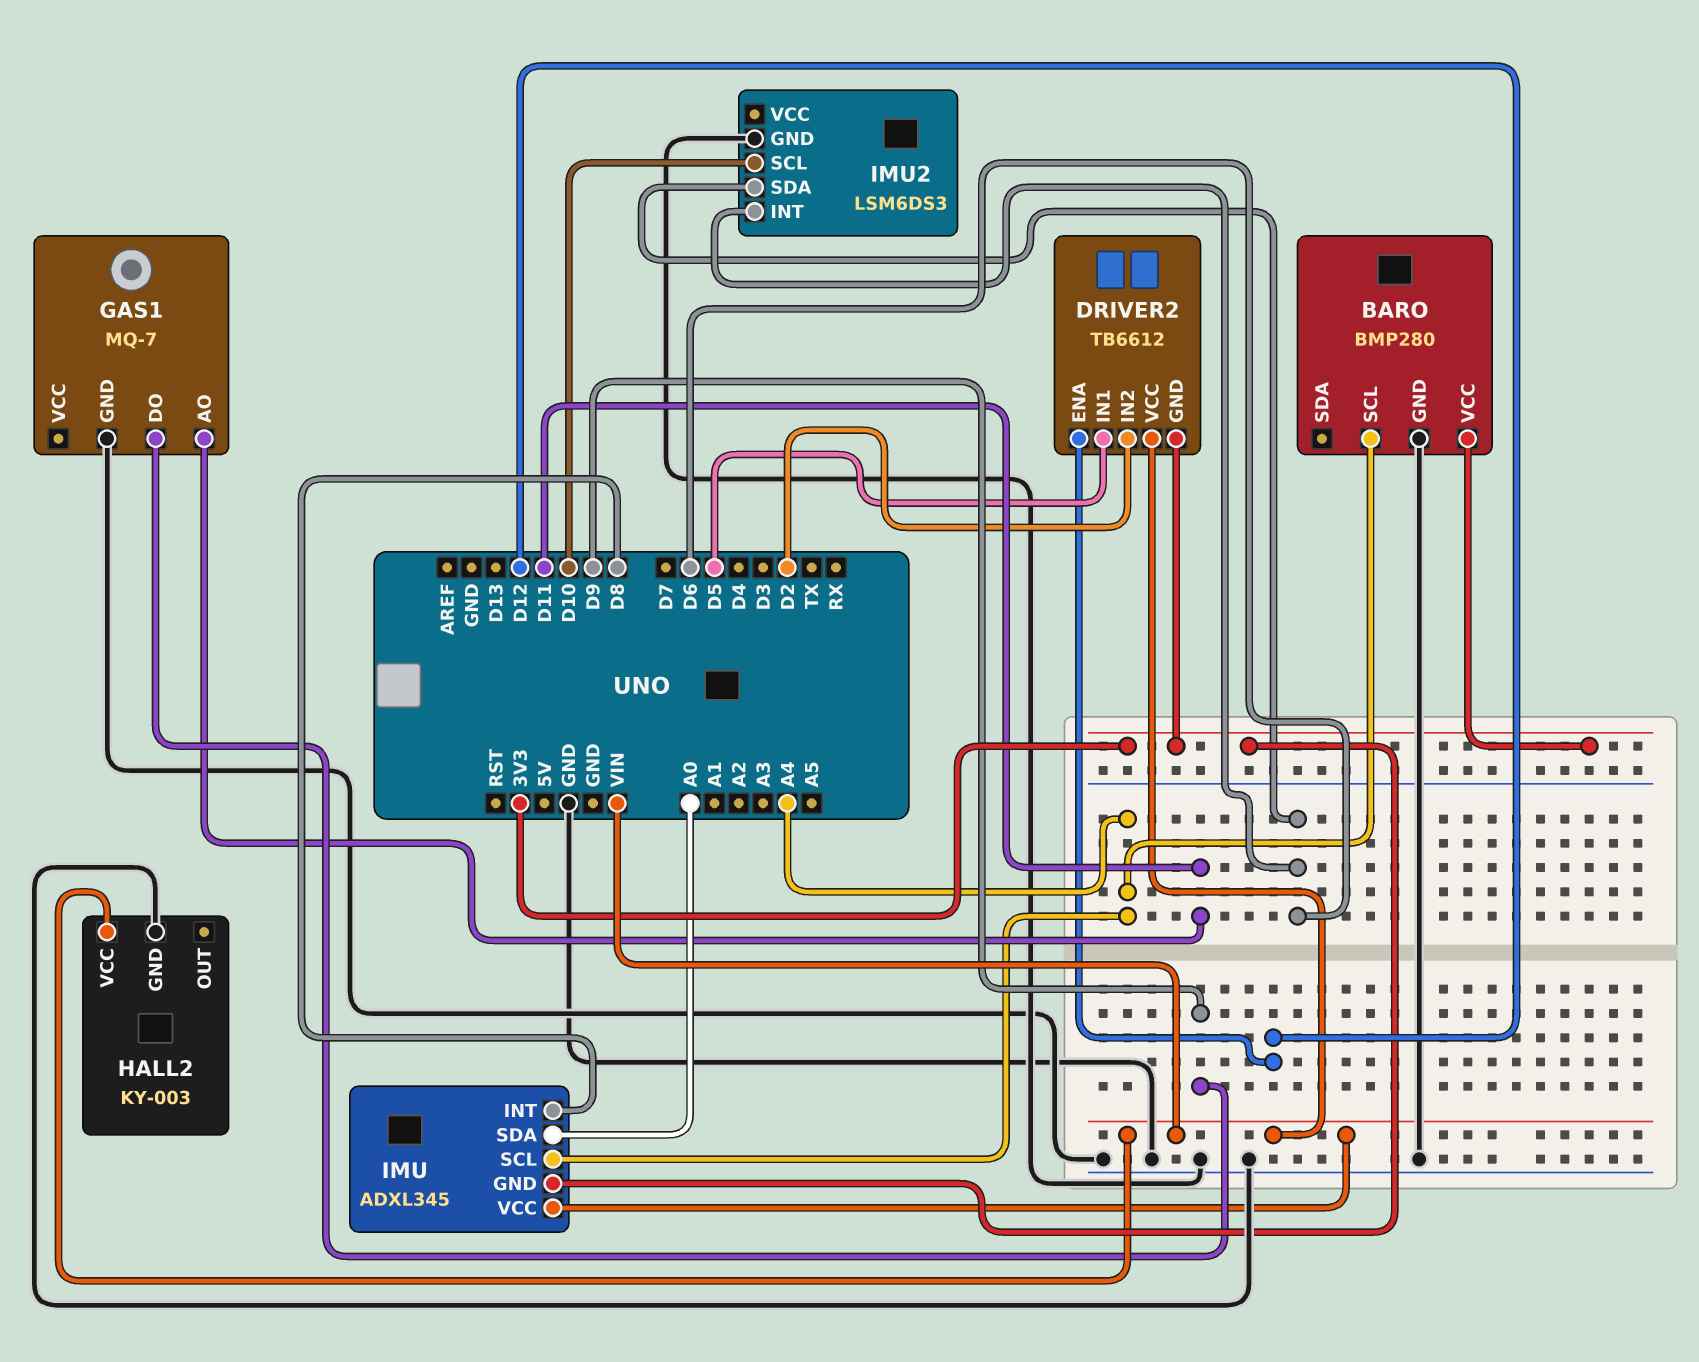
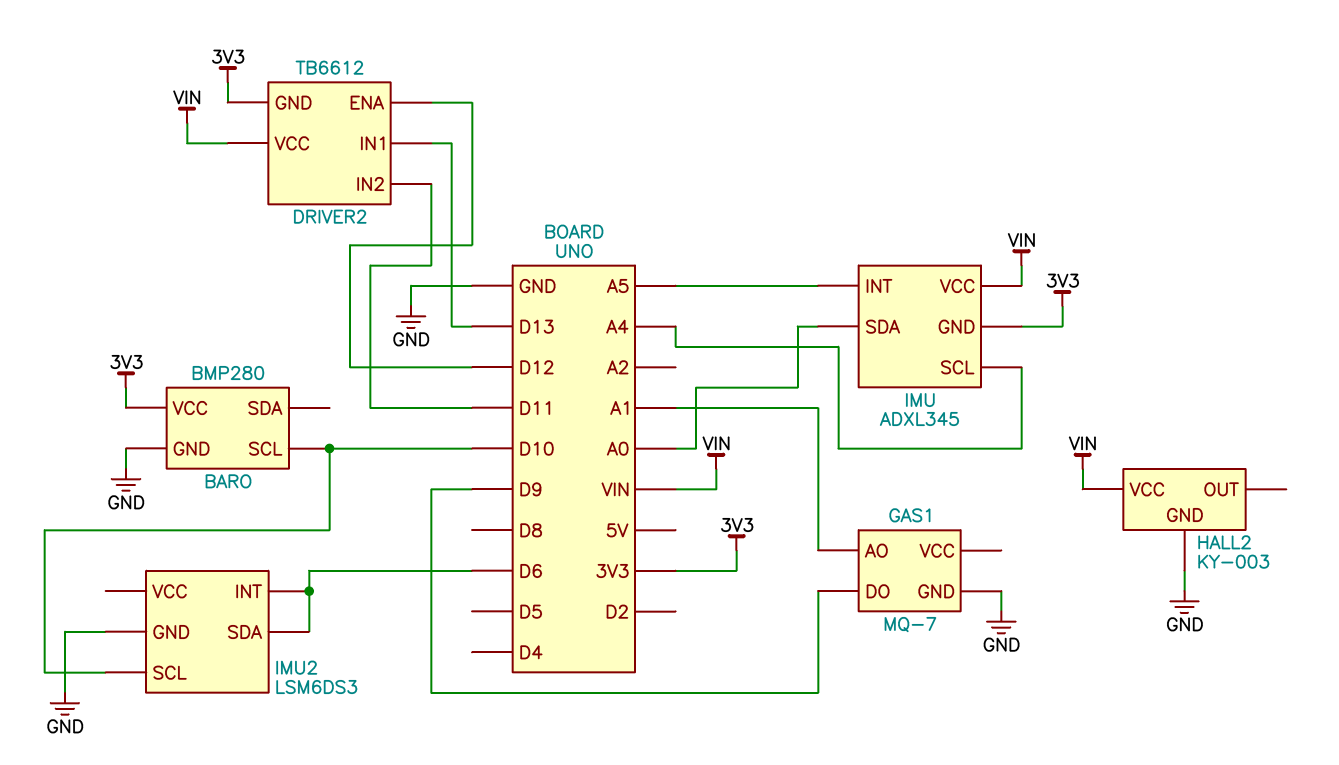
BARO pin SCL: A4 -> D10
DRIVER2 pin IN1: D5 -> D13
DRIVER2 pin IN2: D2 -> D11
GAS1 pin AO: D11 -> A1
IMU pin INT: D8 -> A5

